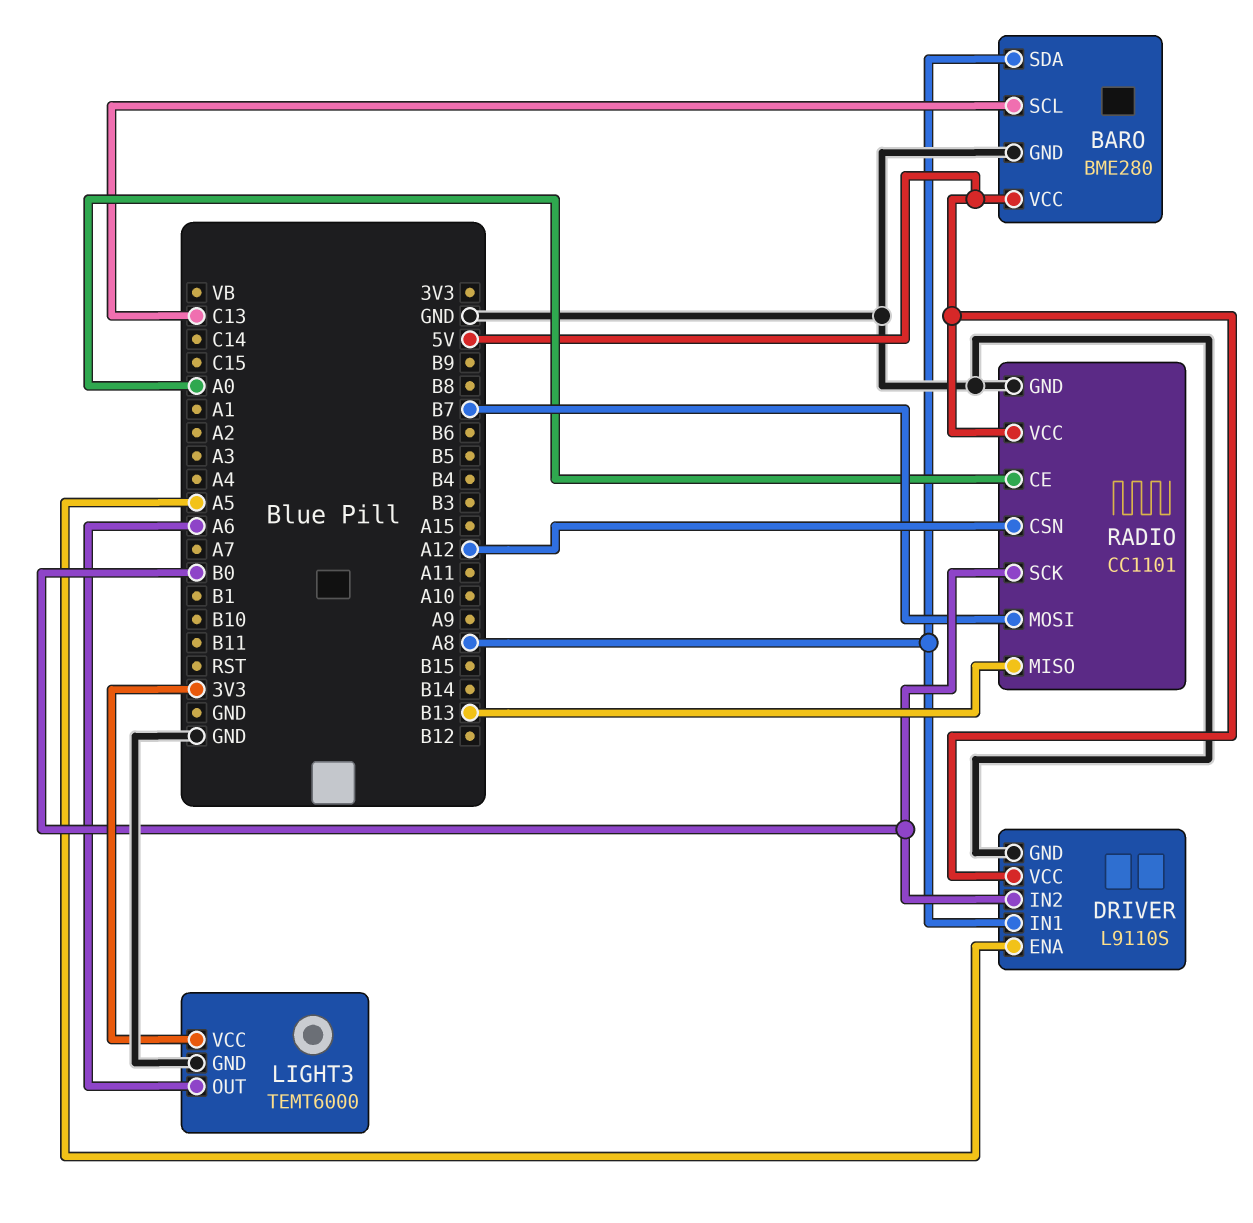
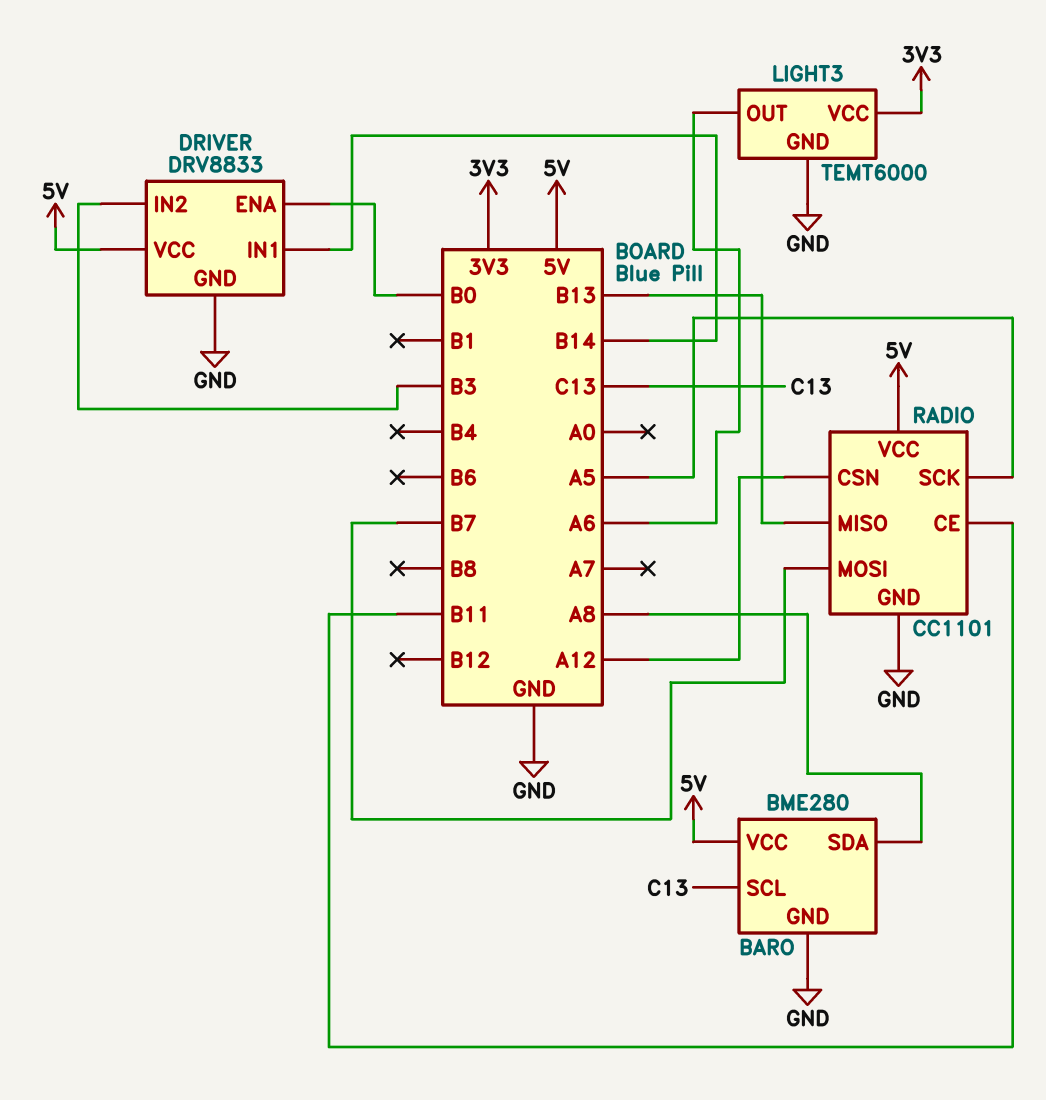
DRIVER: L9110S -> DRV8833
DRIVER pin ENA: A5 -> B0
DRIVER pin IN1: A8 -> B14
DRIVER pin IN2: B0 -> B3
RADIO pin CE: A0 -> B11
RADIO pin SCK: B0 -> A5

